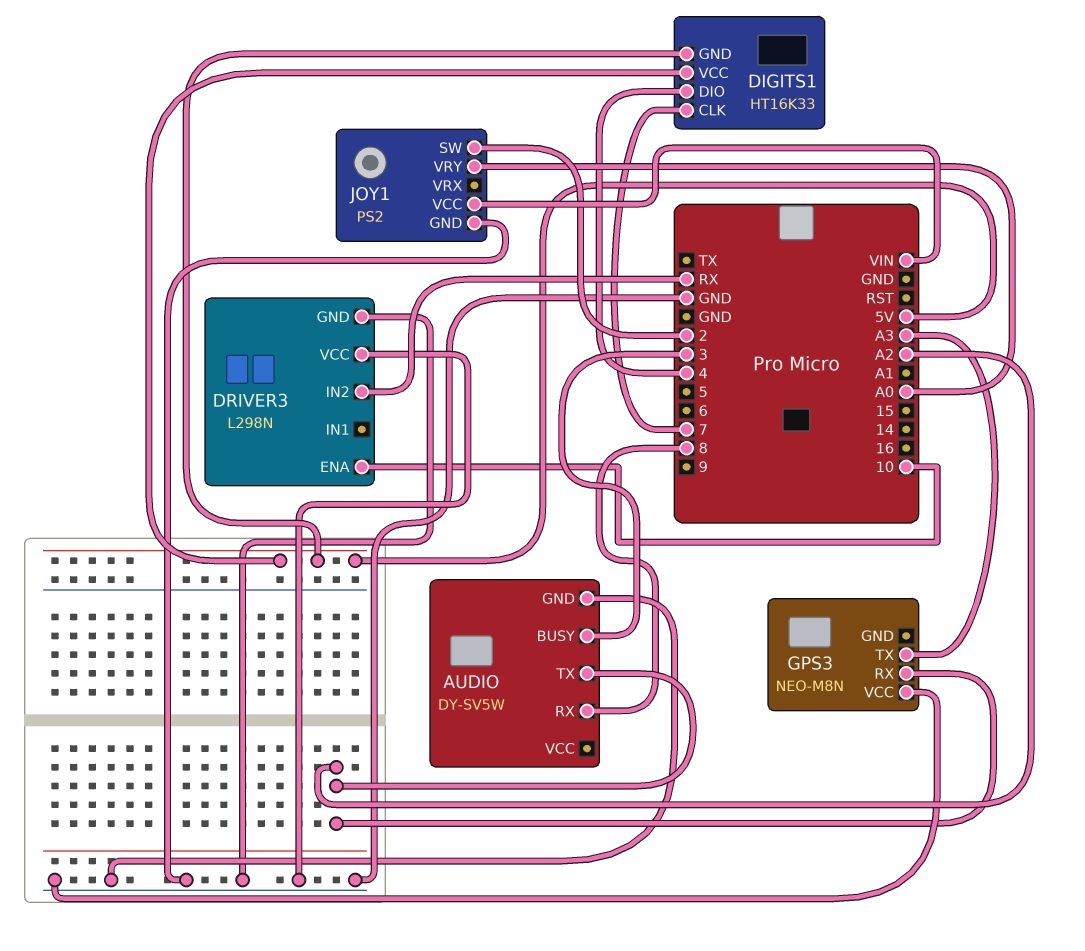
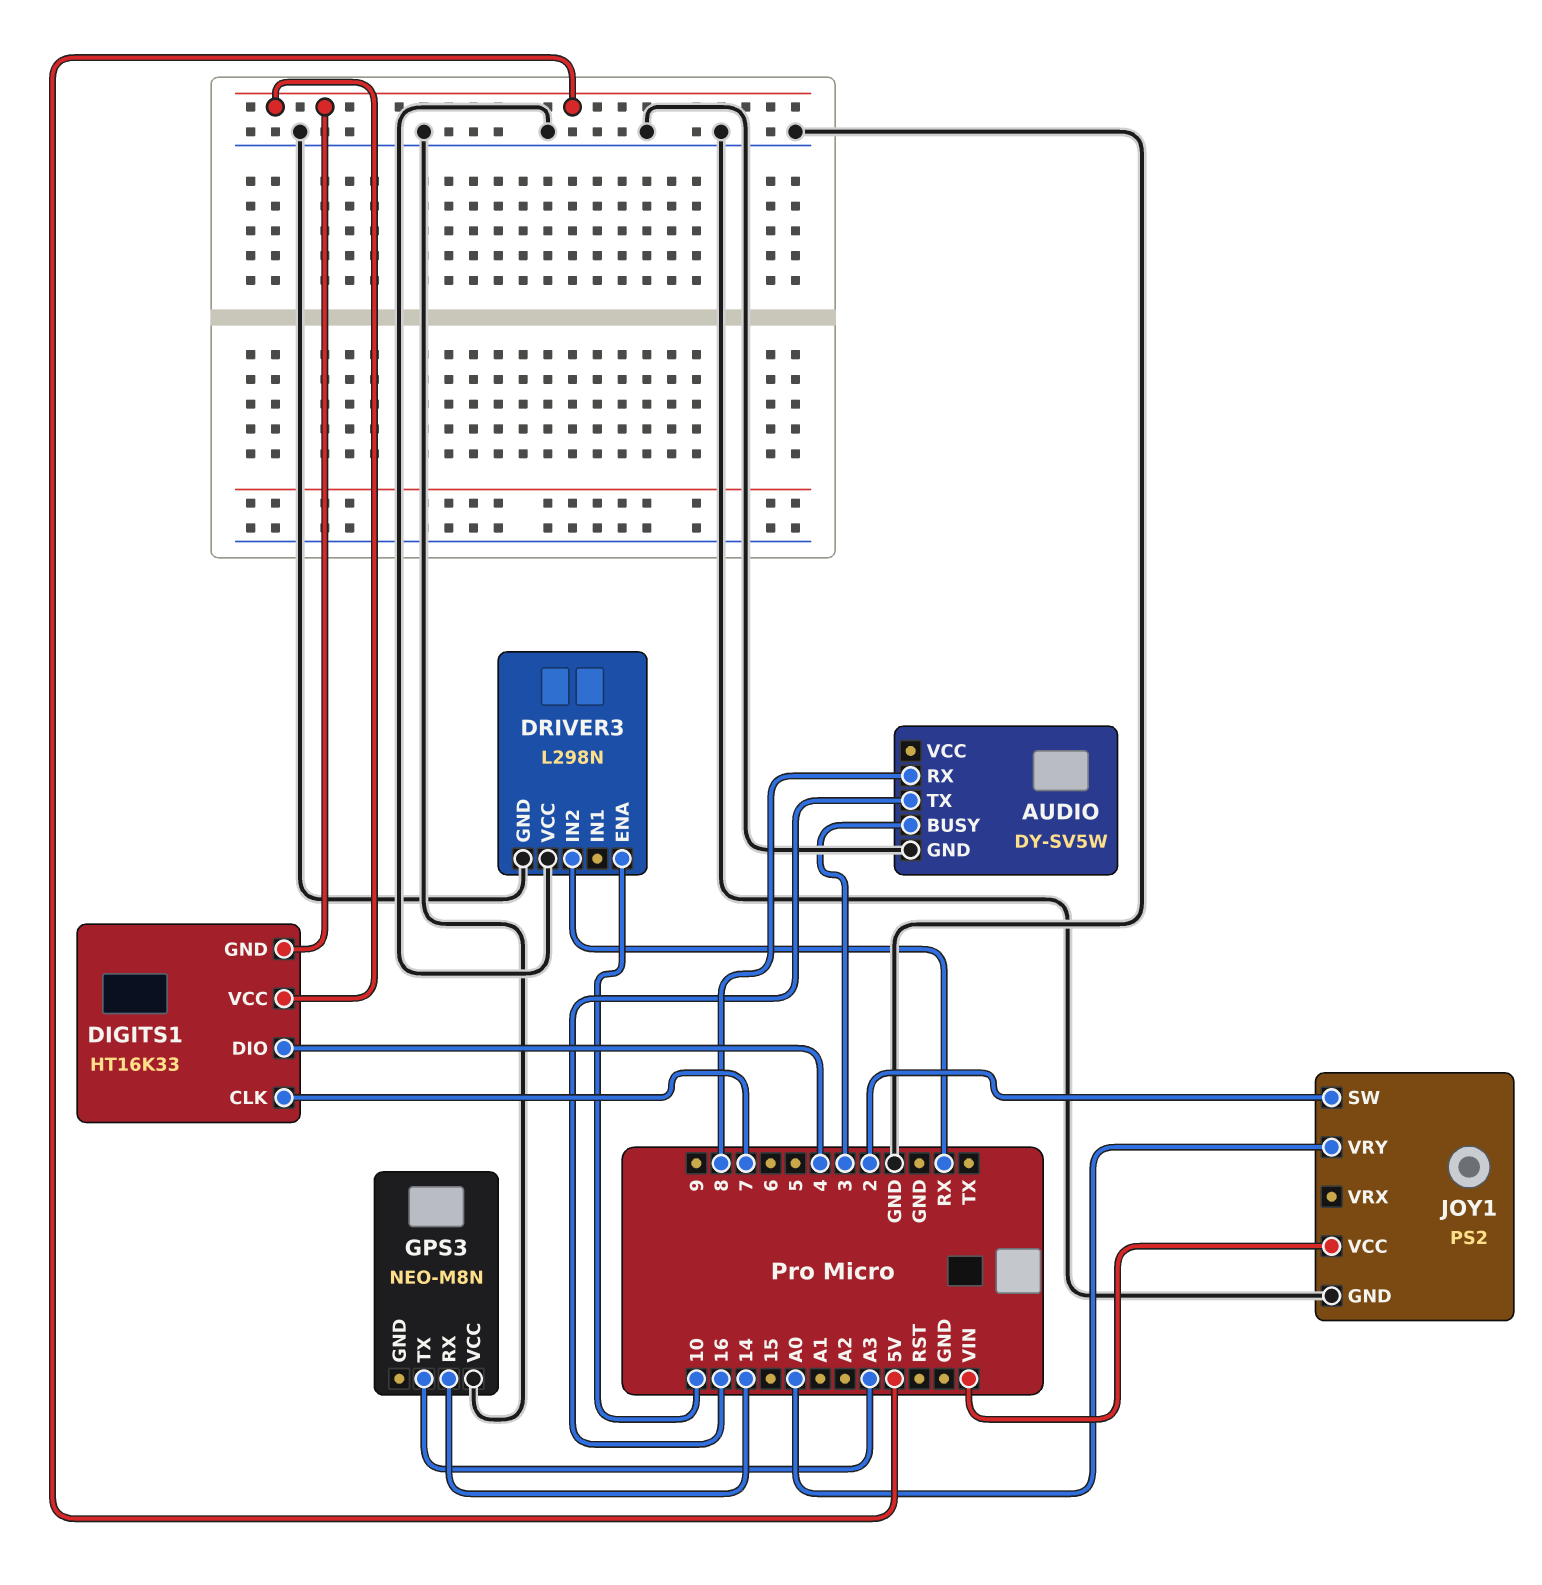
AUDIO pin TX: A2 -> 16
GPS3 pin RX: A2 -> 14

